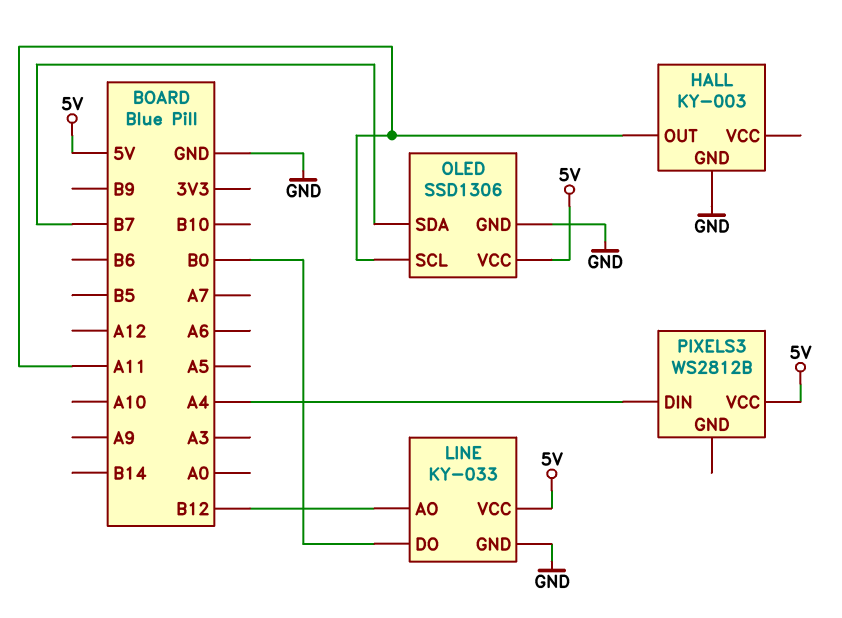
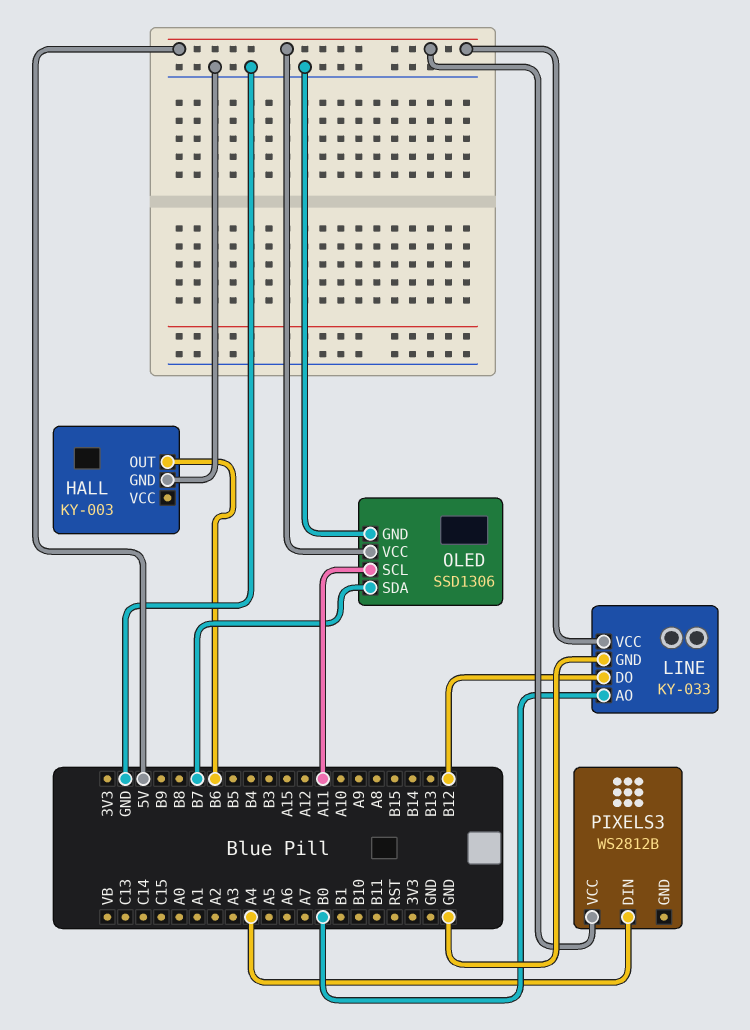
HALL pin OUT: A11 -> B6
LINE pin AO: B12 -> B0
LINE pin DO: B0 -> B12

